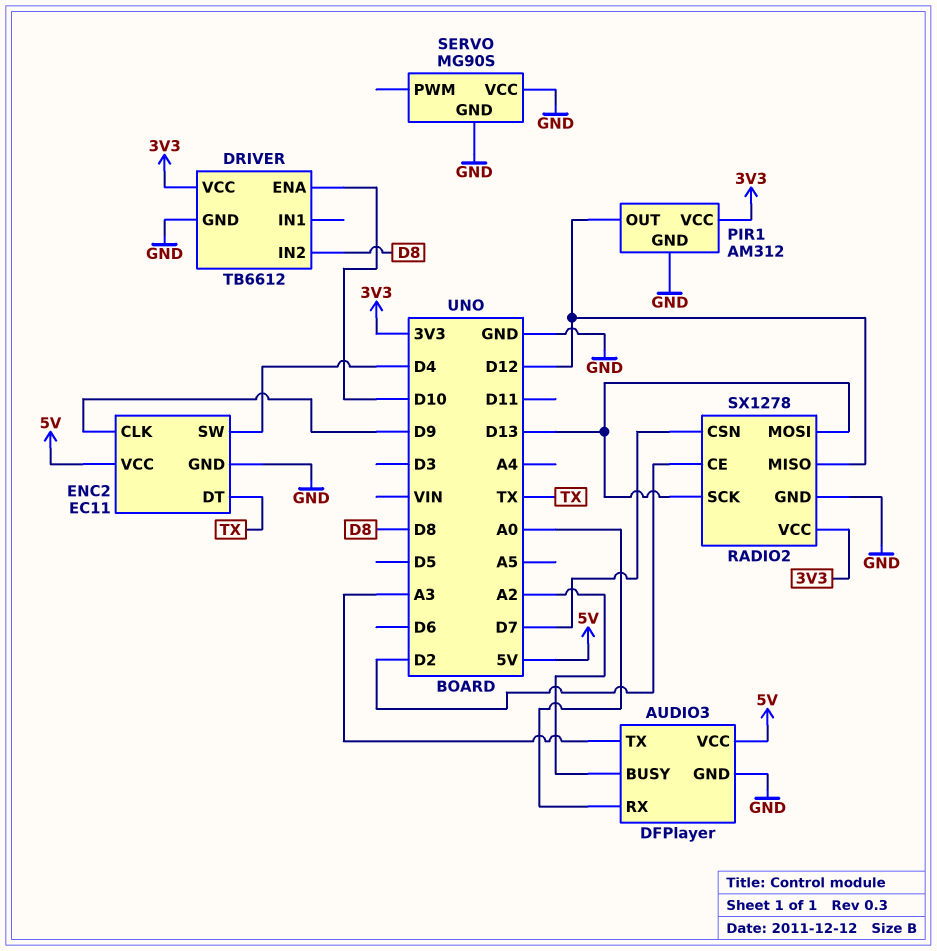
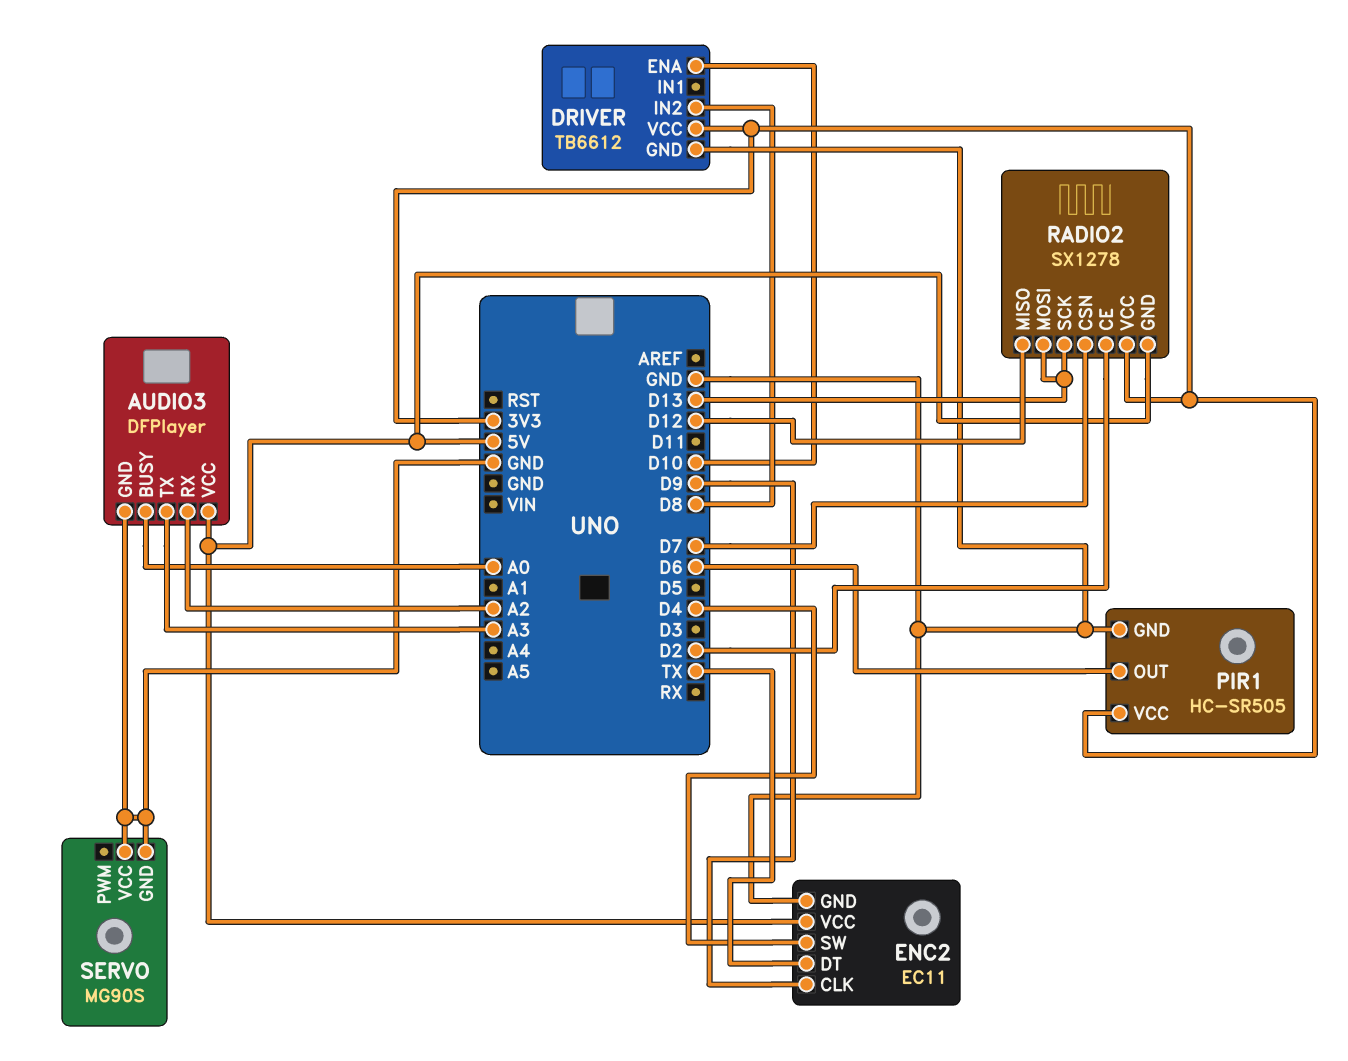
AUDIO3 pin BUSY: A2 -> A0
AUDIO3 pin RX: A0 -> A2
PIR1: AM312 -> HC-SR505
PIR1 pin OUT: D12 -> D6
RADIO2 pin GND: GND -> 5V

